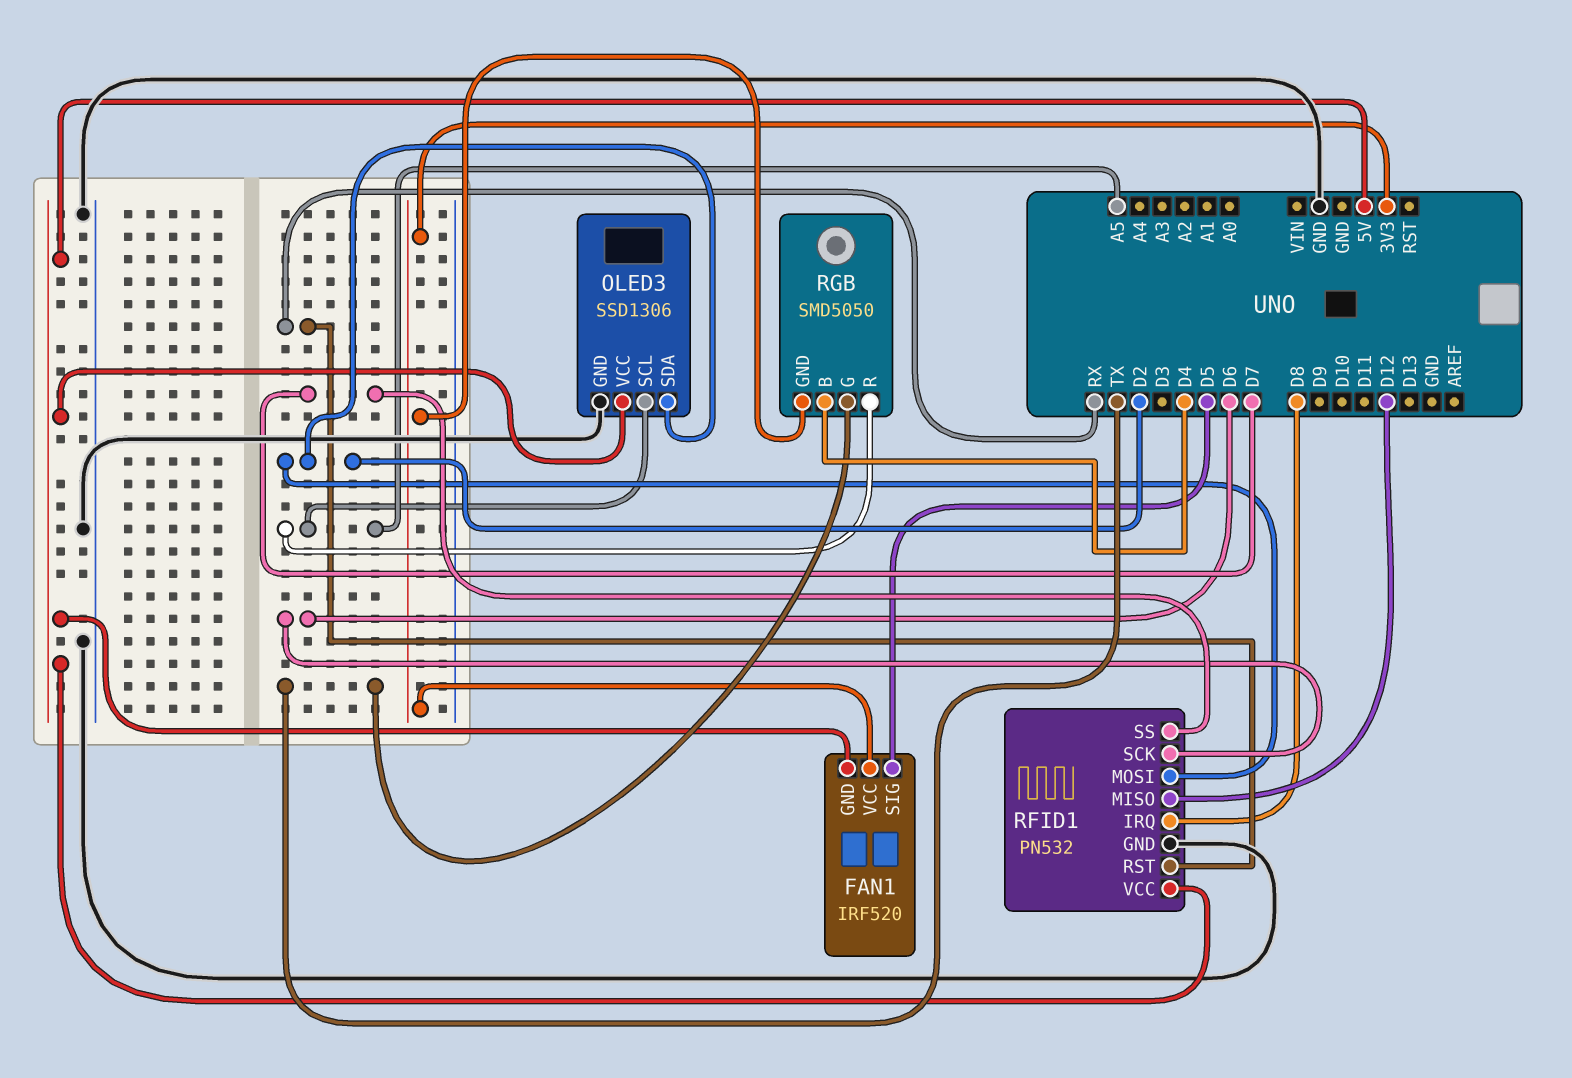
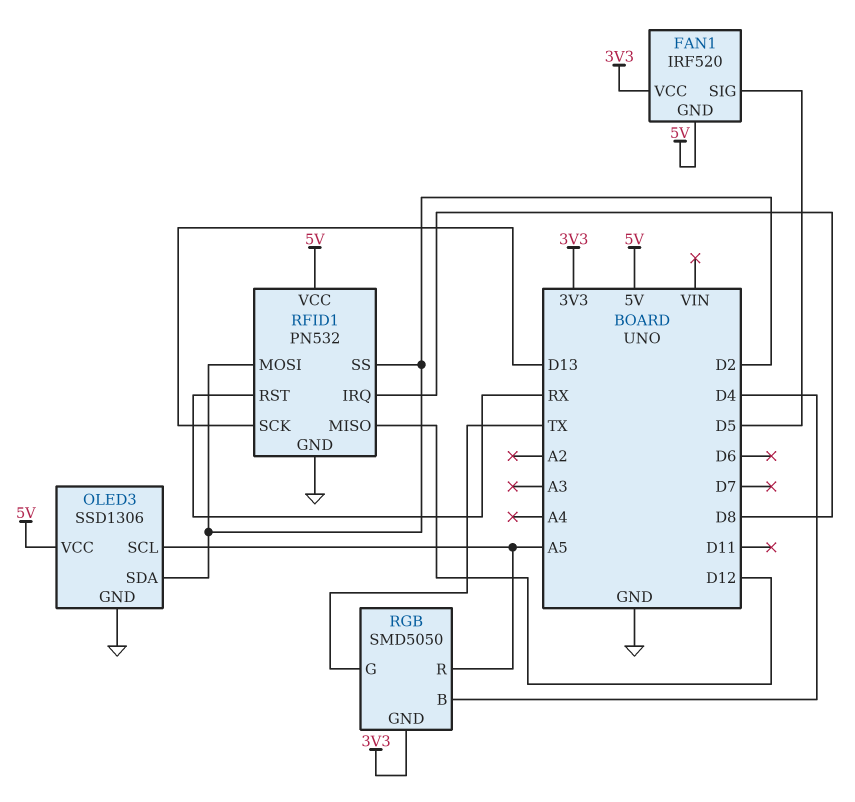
RFID1 pin SCK: D6 -> D13
RFID1 pin SS: D7 -> D2

